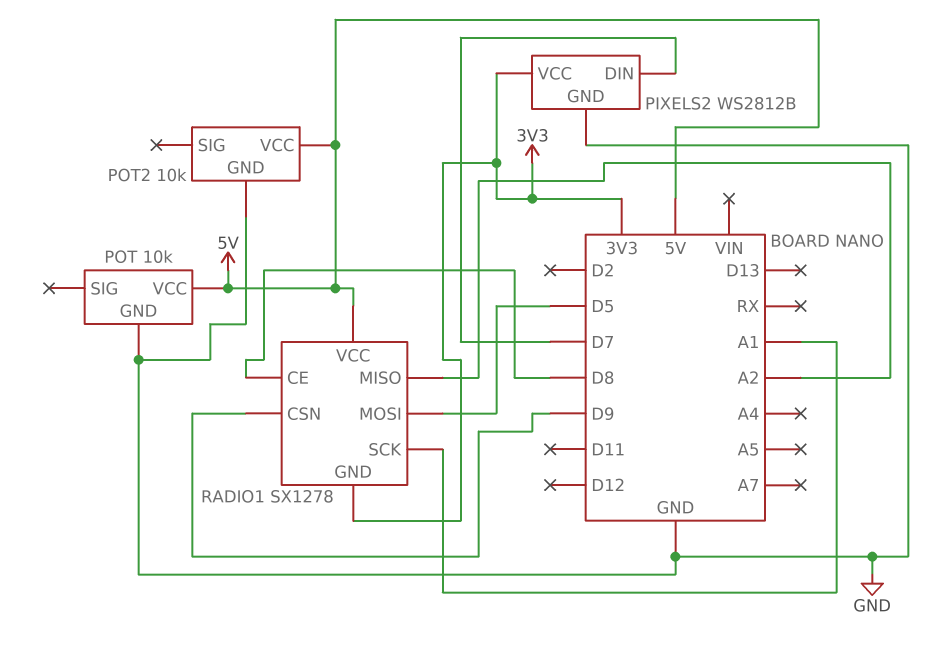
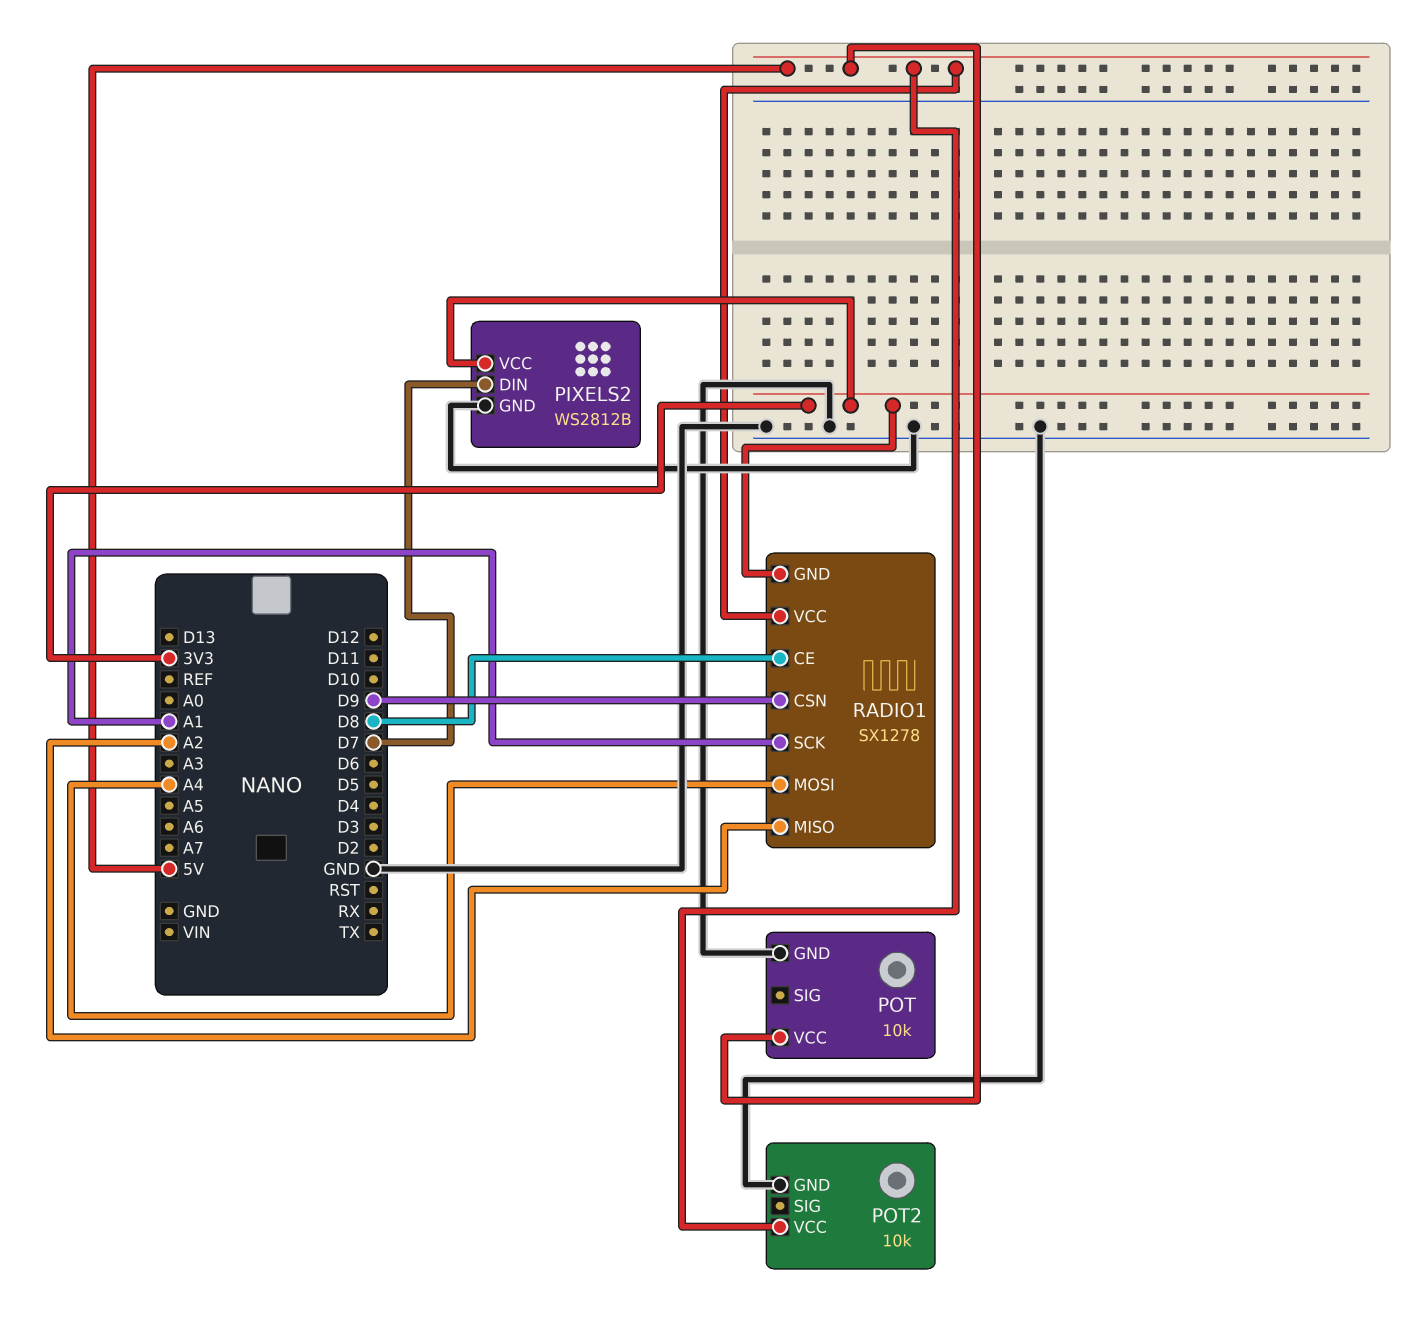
RADIO1 pin MOSI: D5 -> A4

